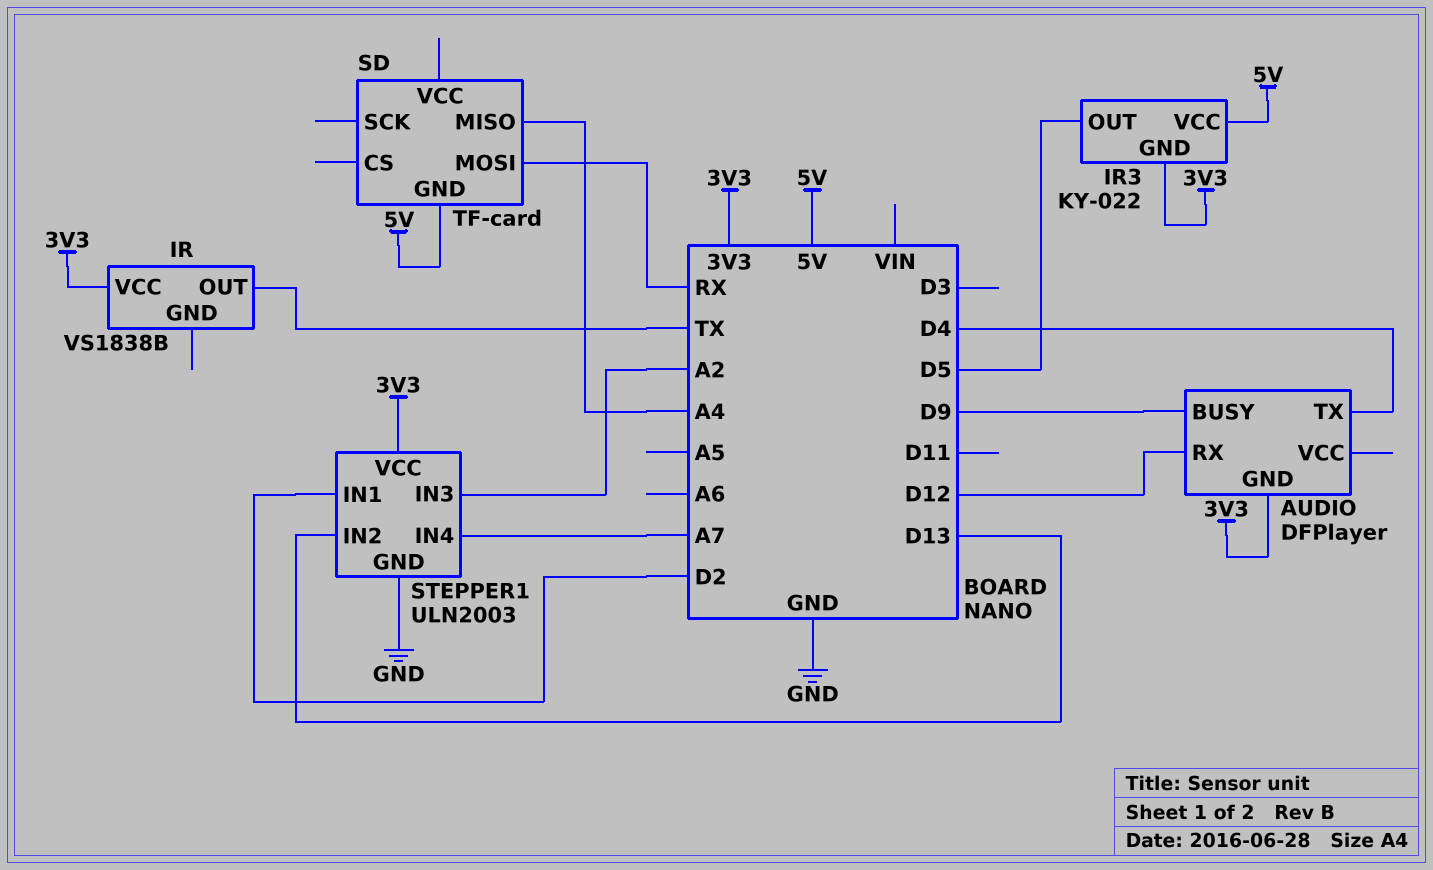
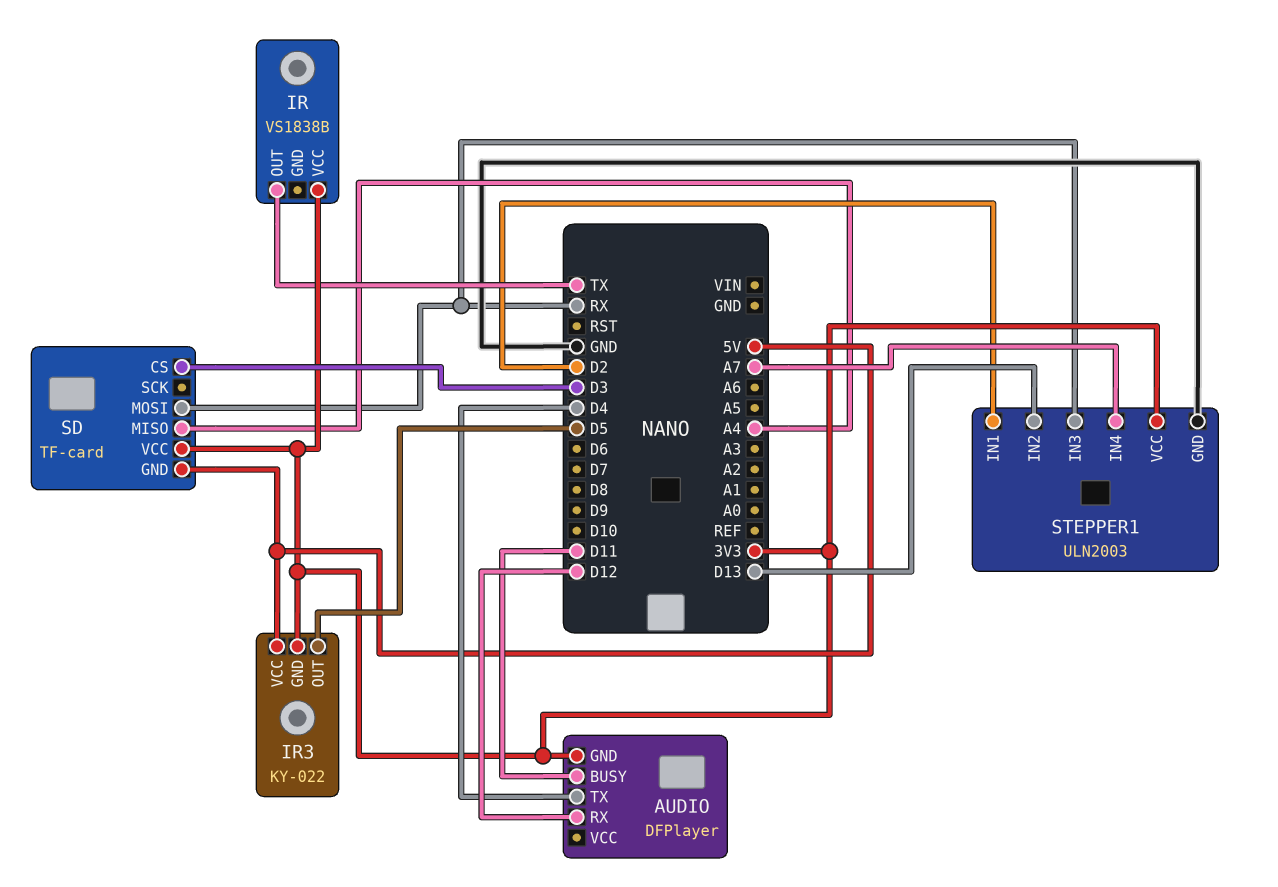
AUDIO pin BUSY: D9 -> D11
SD pin CS: none -> D3
SD pin VCC: none -> 3V3
STEPPER1 pin IN3: A2 -> RX

